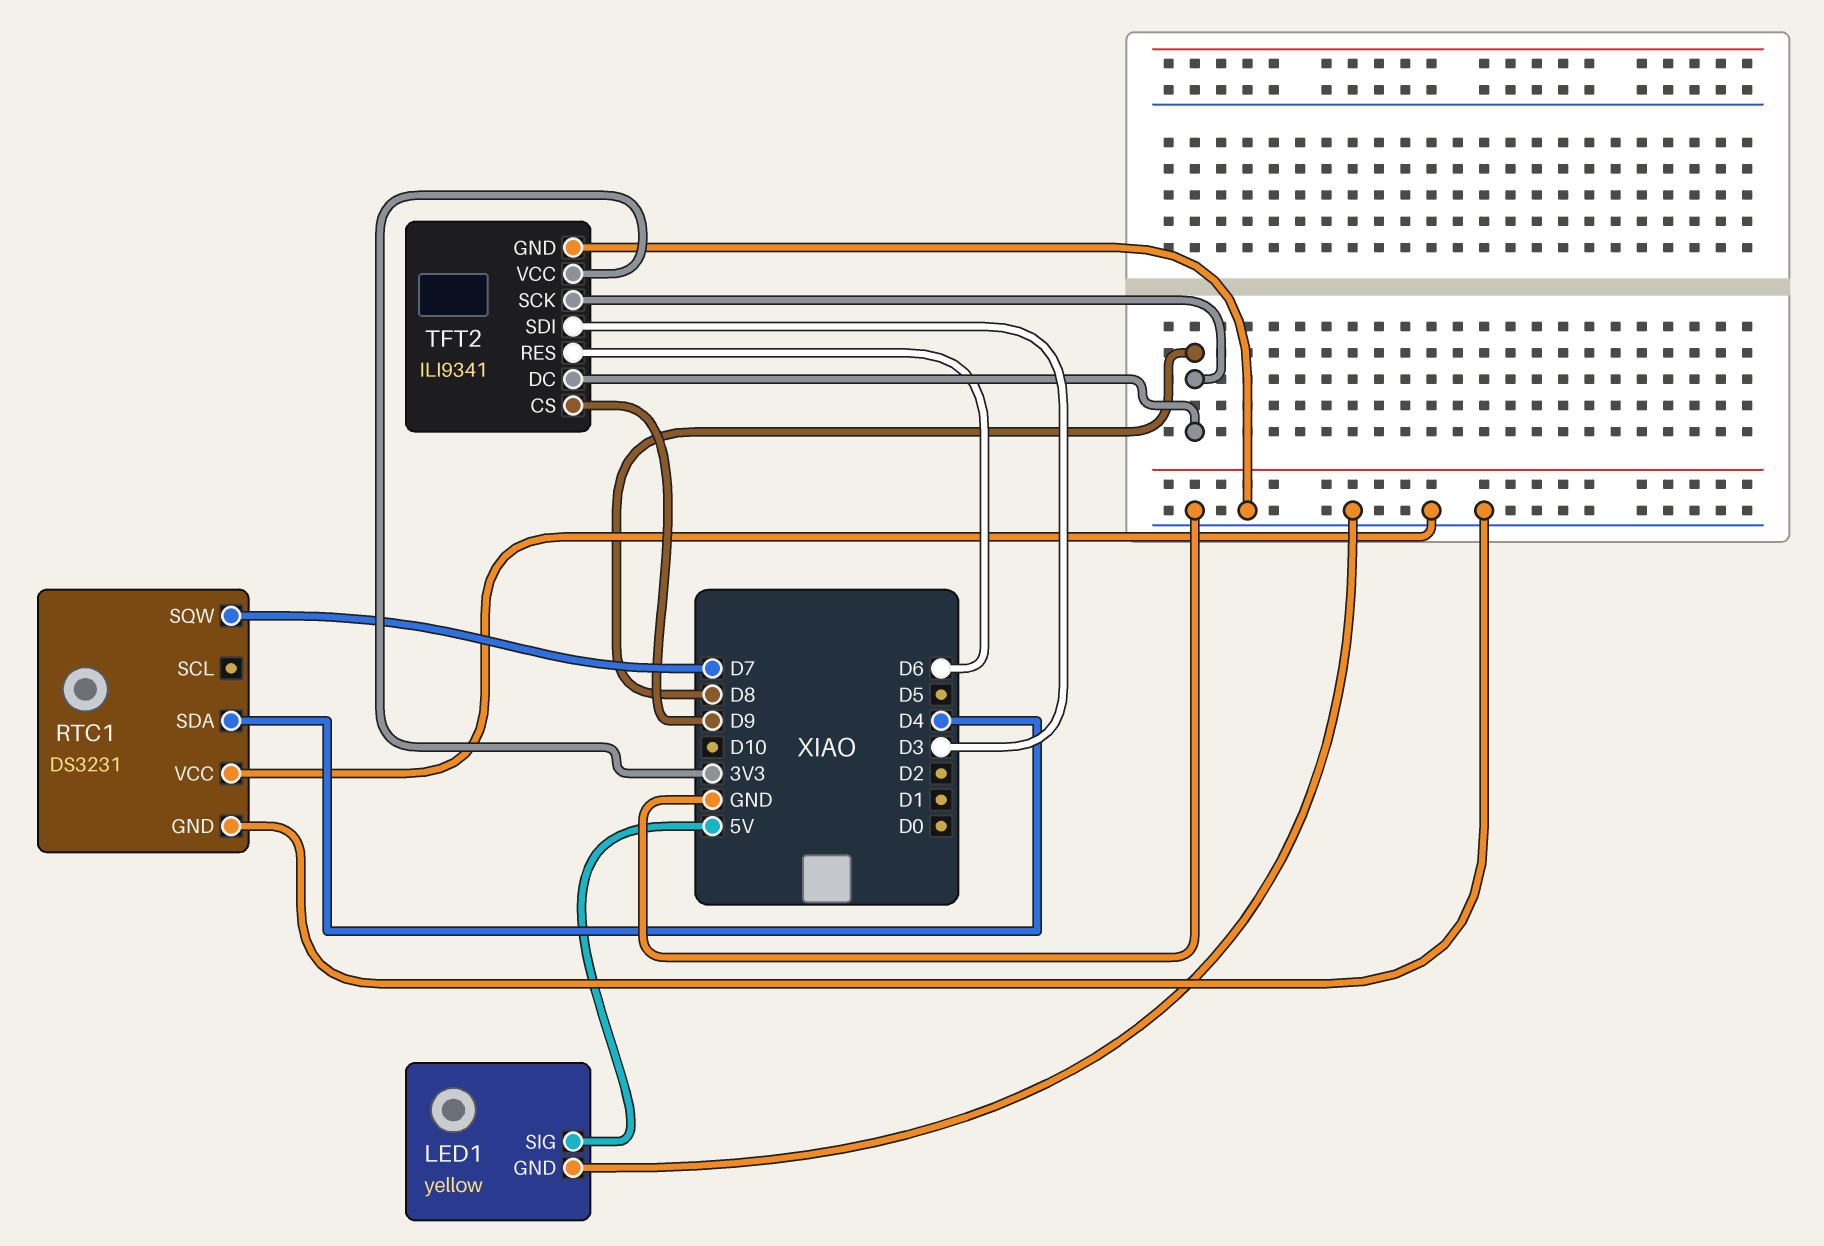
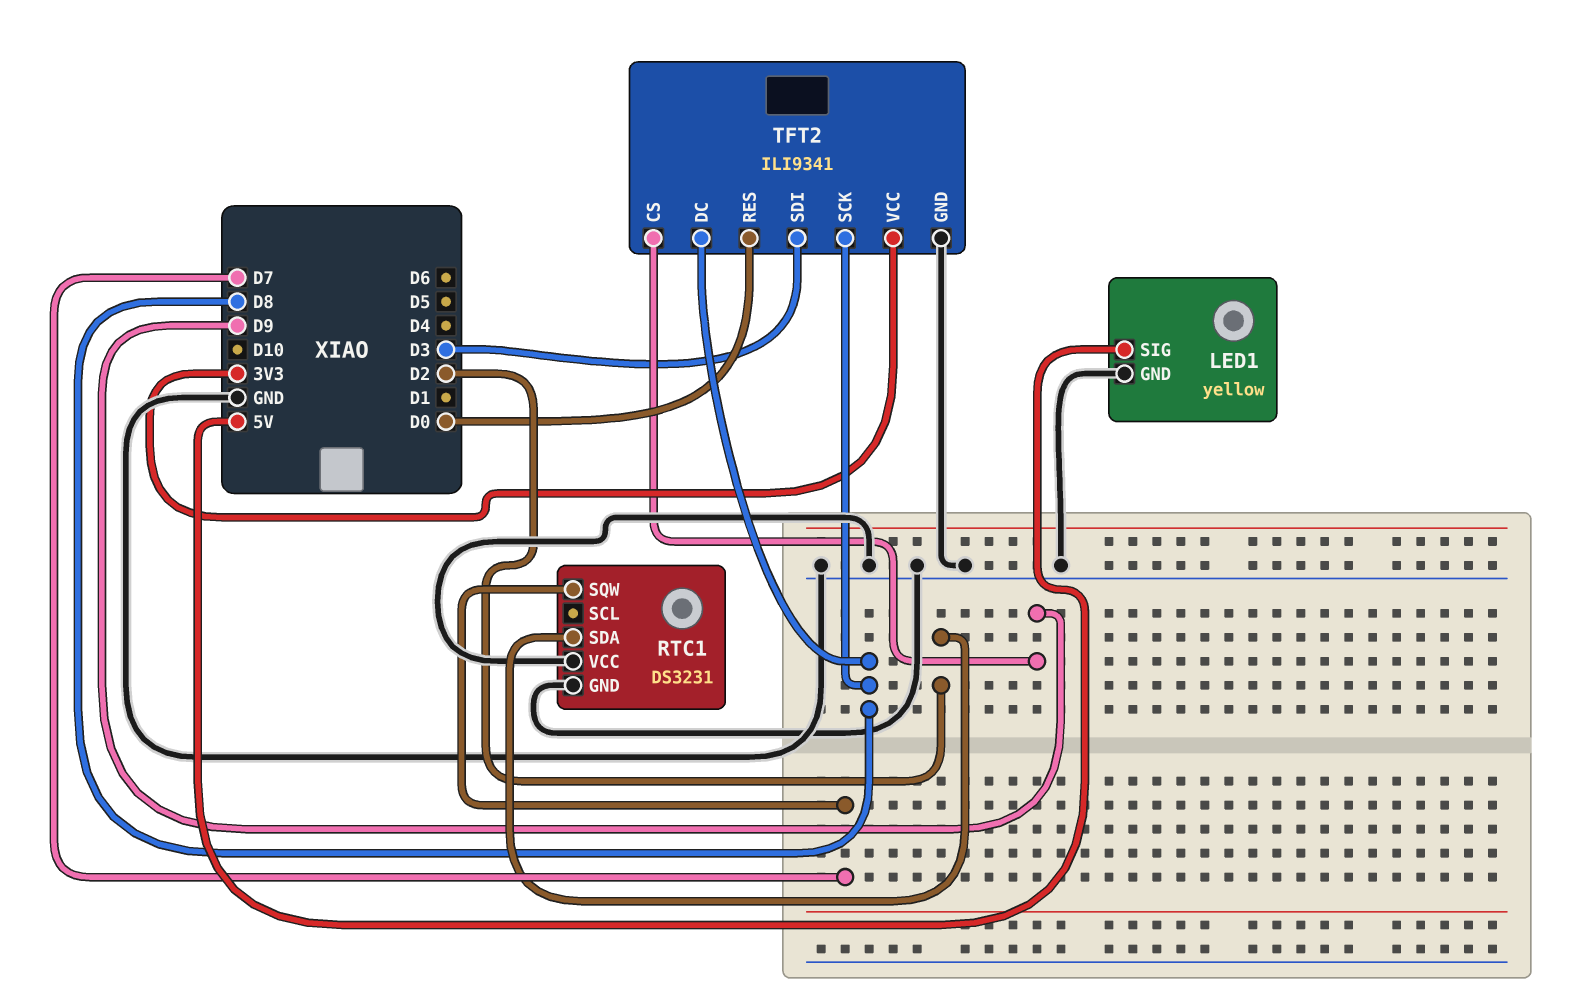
RTC1 pin SDA: D4 -> D2
TFT2 pin RES: D6 -> D0

